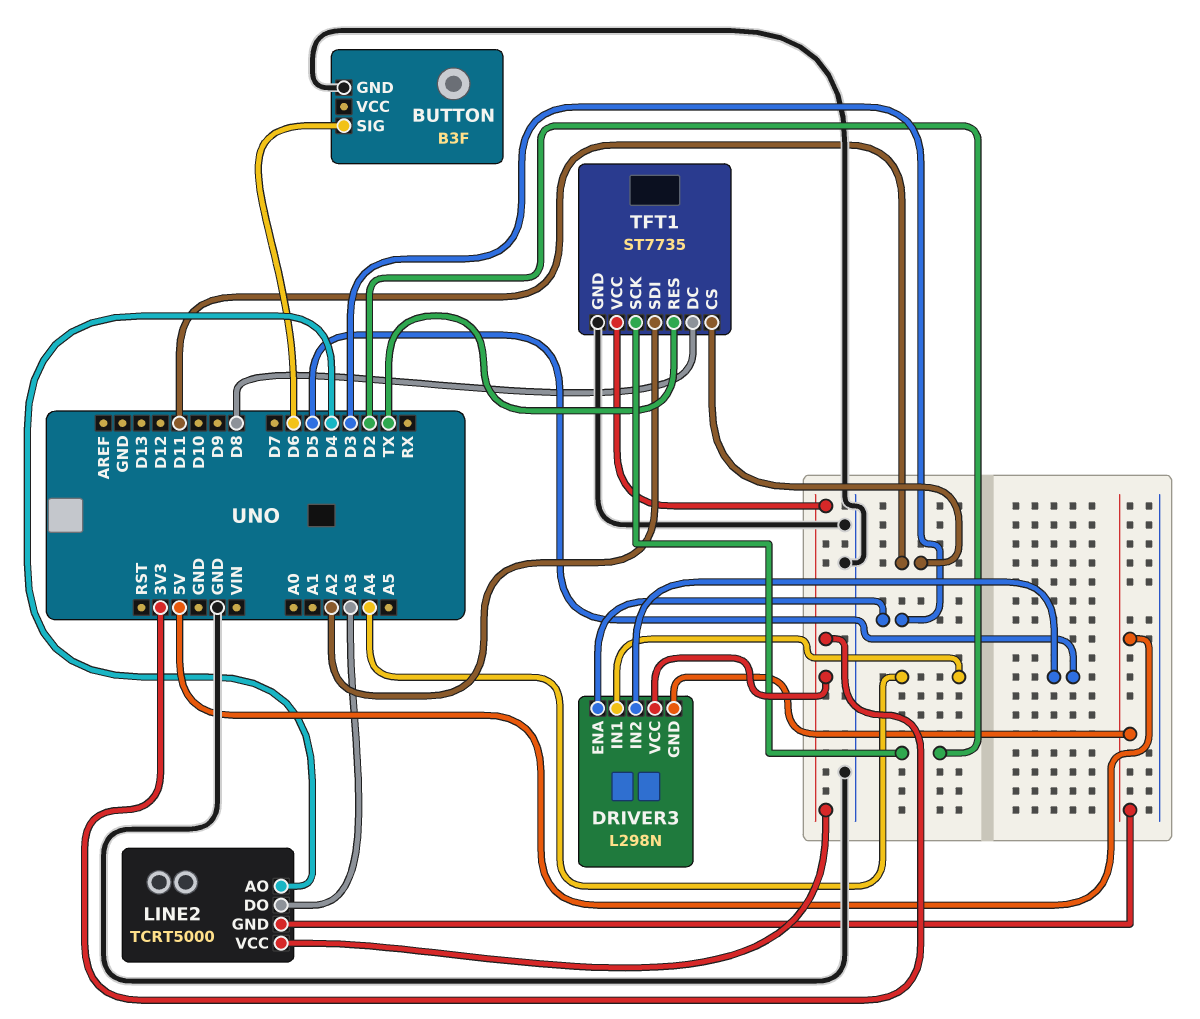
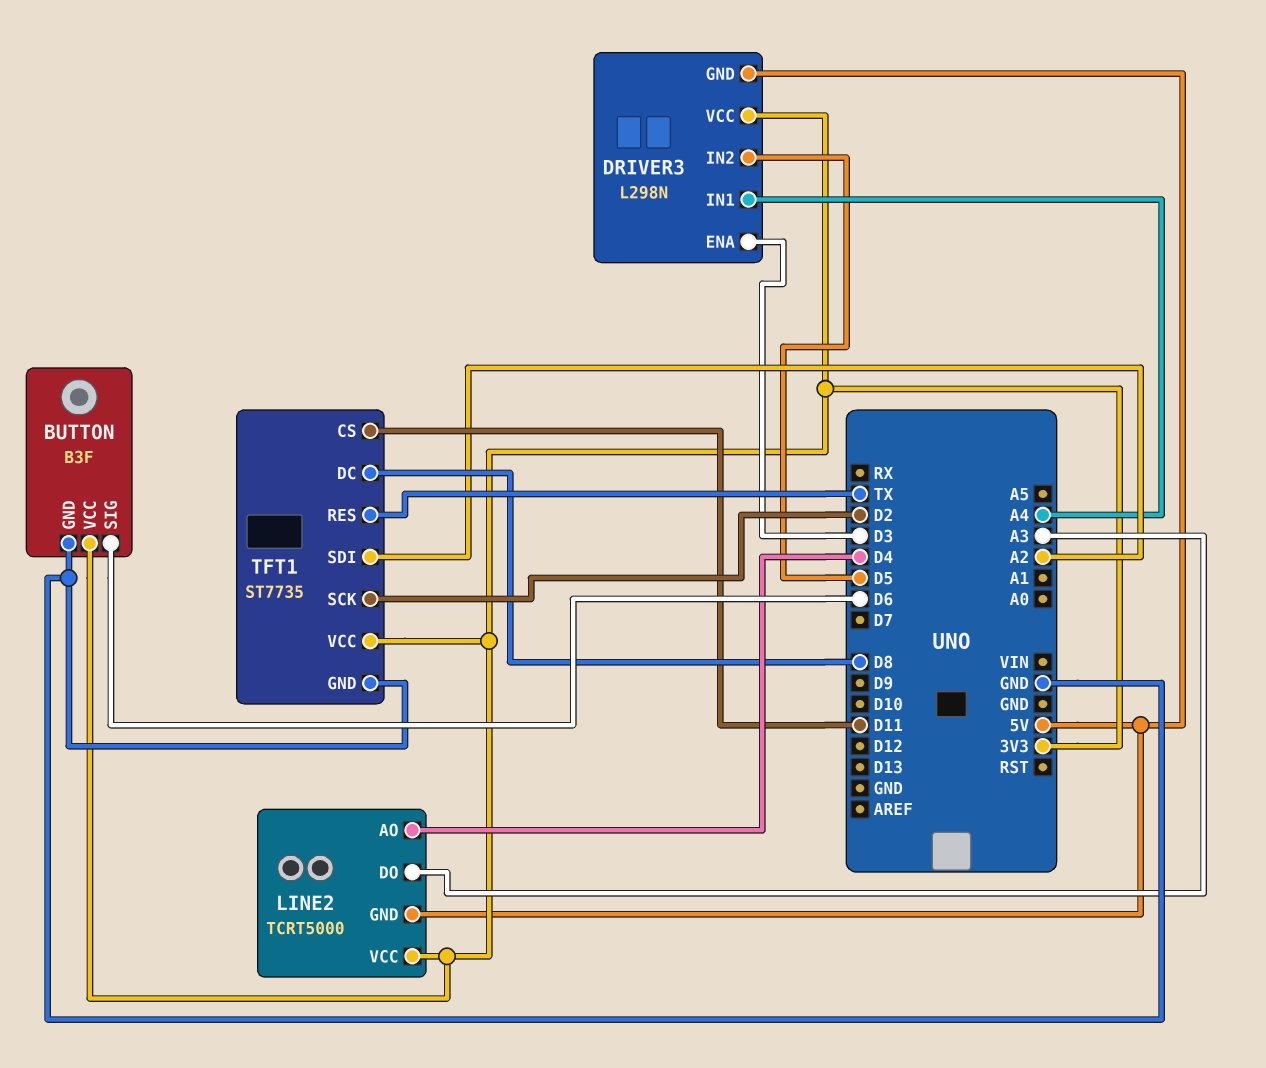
BUTTON pin VCC: none -> 3V3

